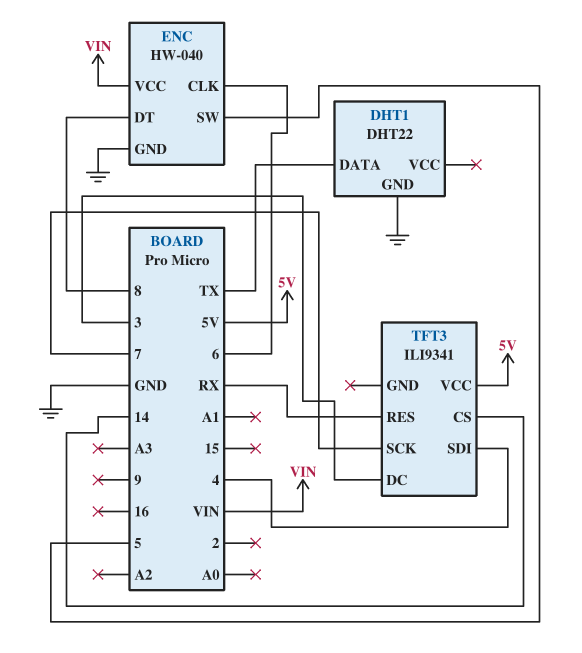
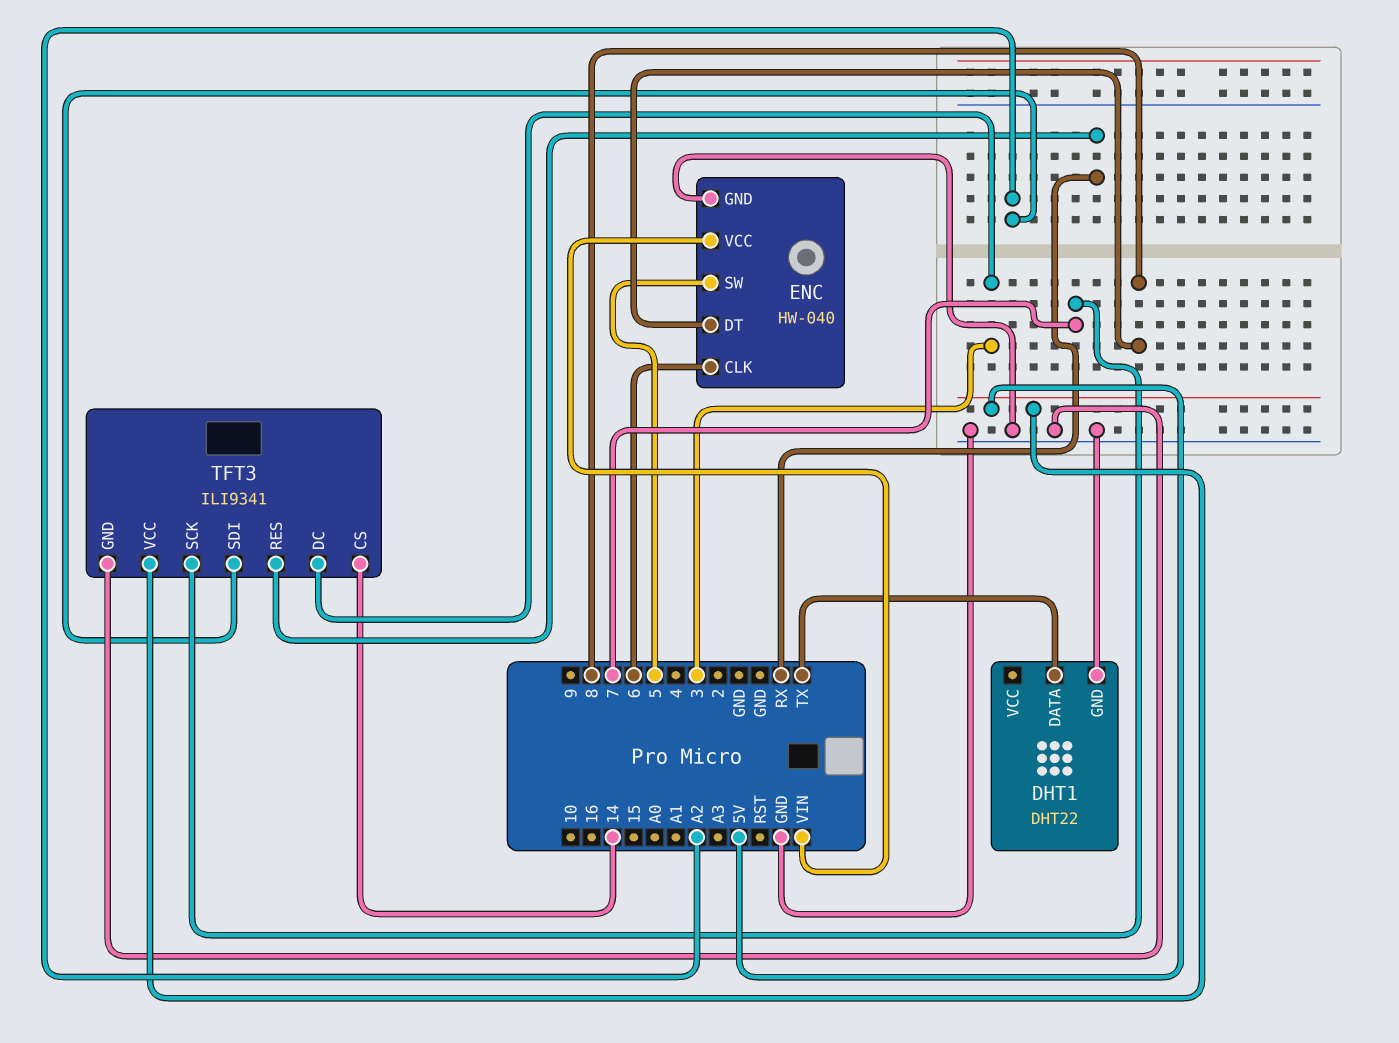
TFT3 pin GND: none -> GND
TFT3 pin SDI: 4 -> A2

